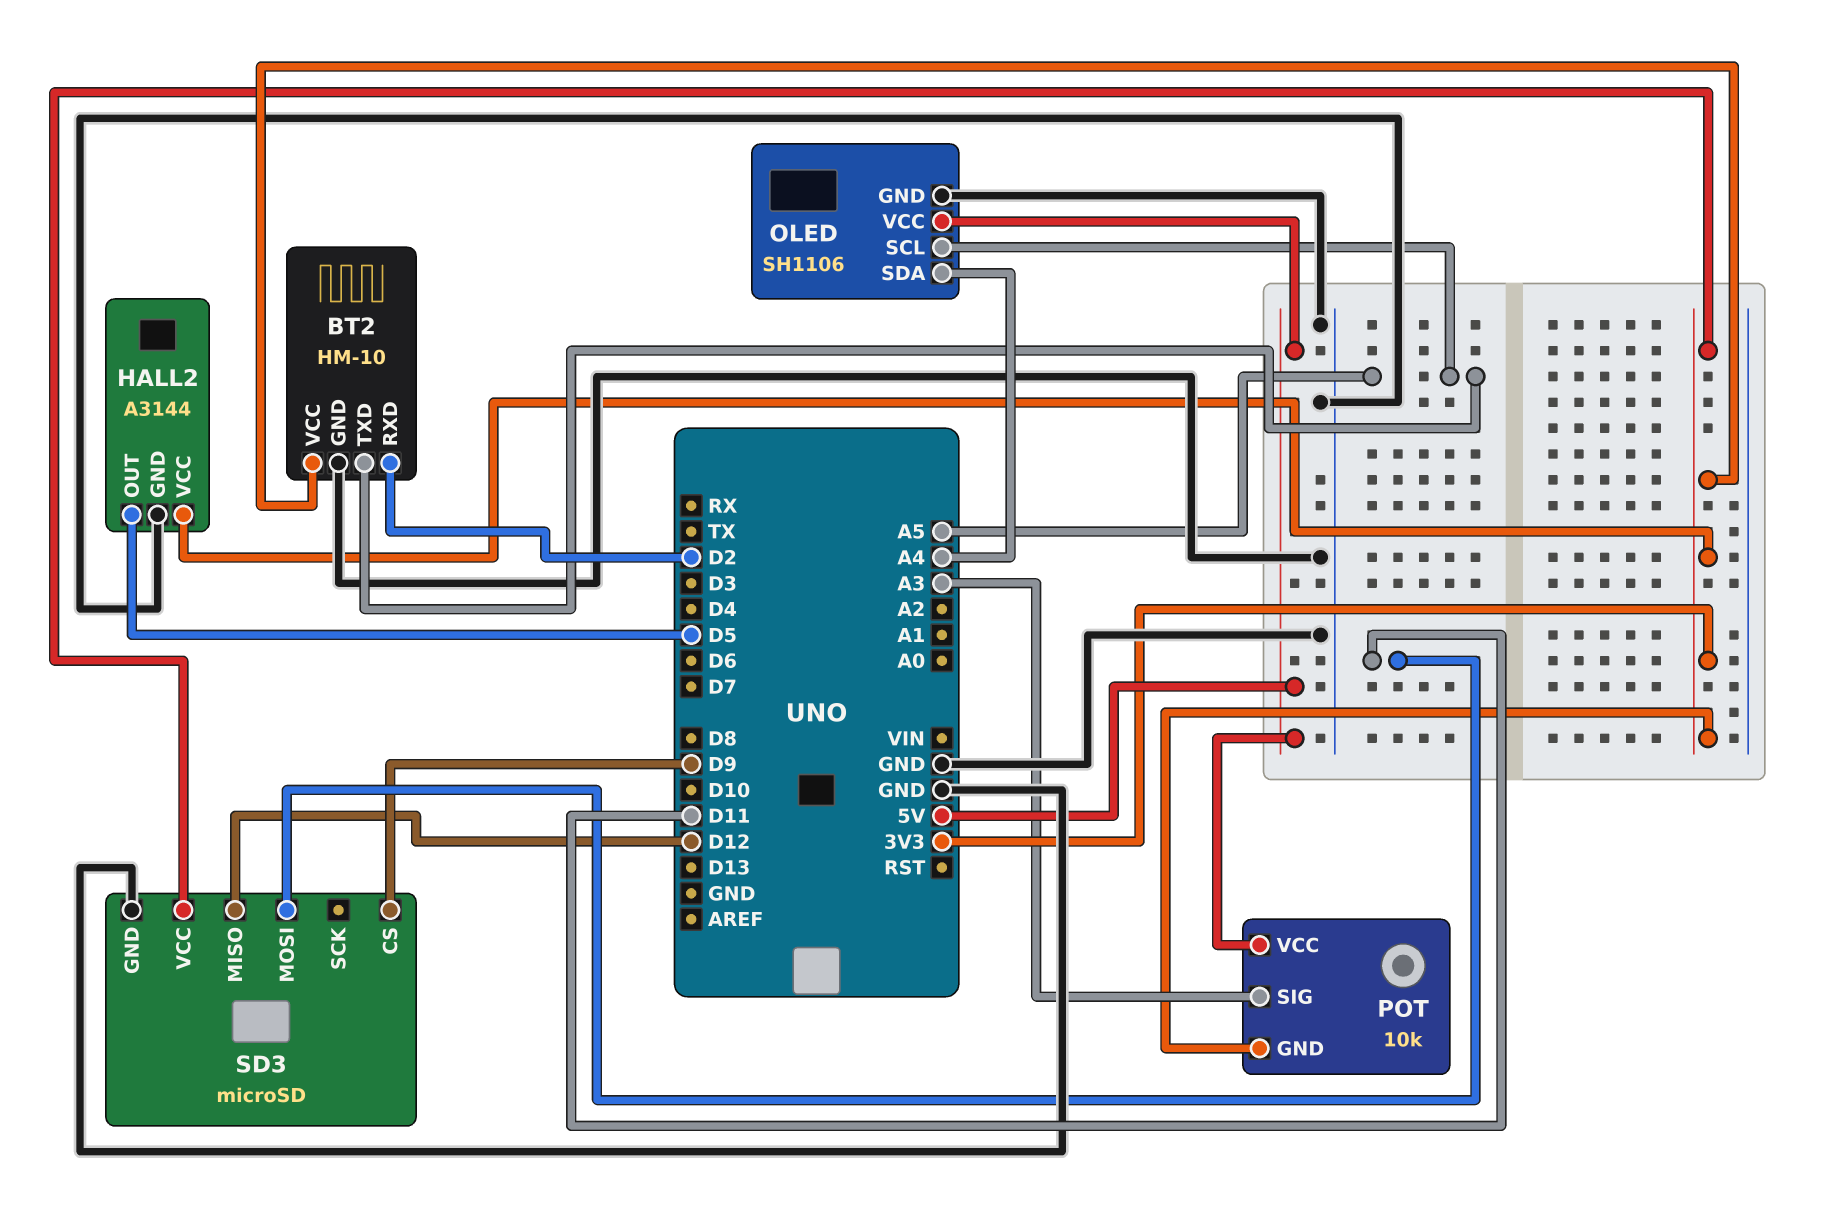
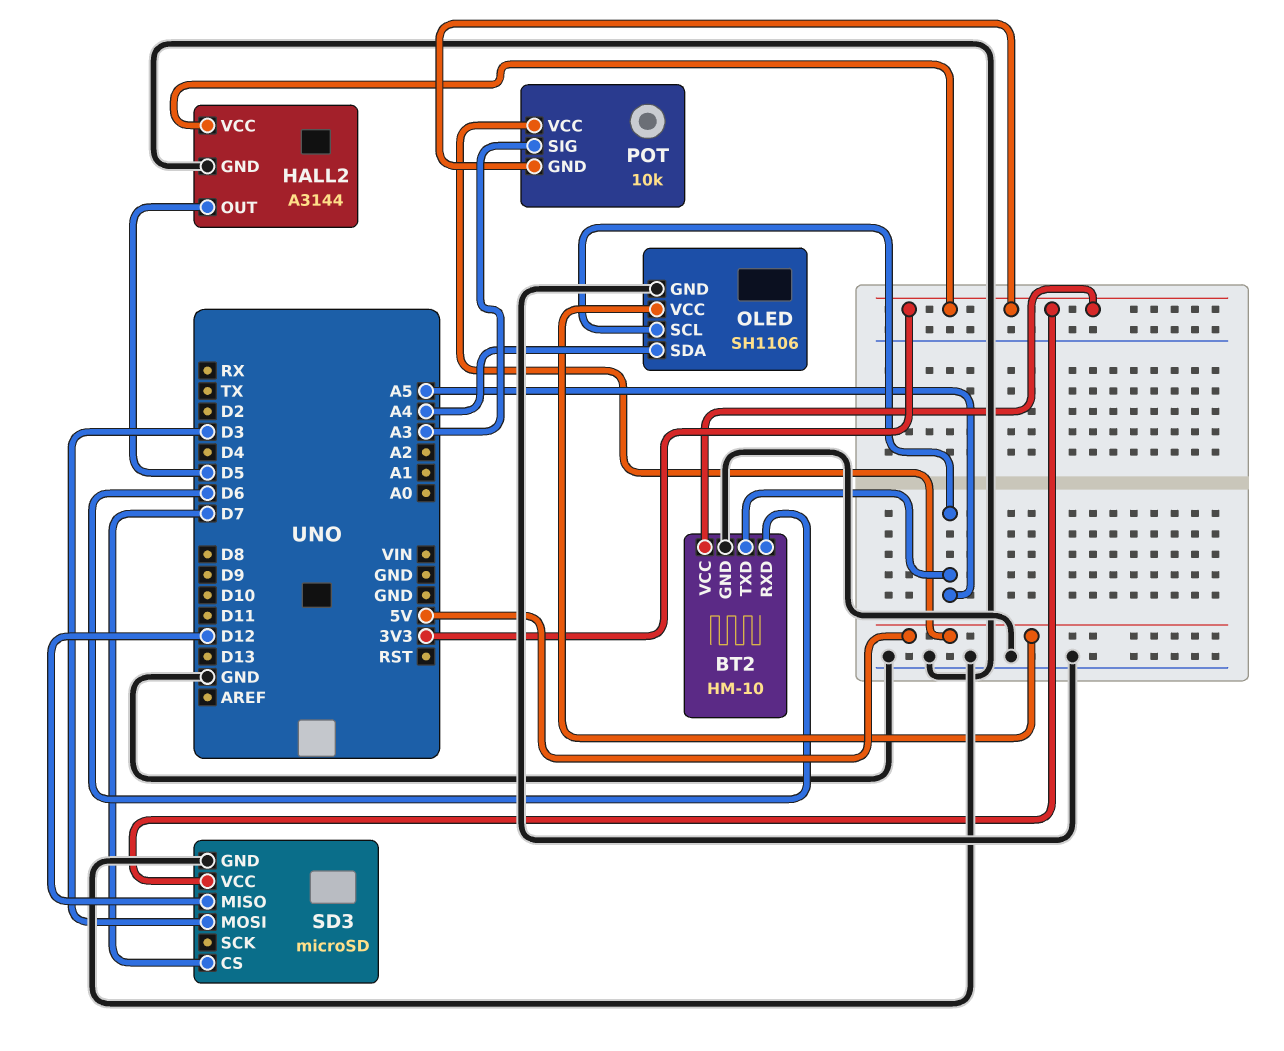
BT2 pin RXD: D2 -> D6
SD3 pin CS: D9 -> D7
SD3 pin MOSI: D11 -> D3

